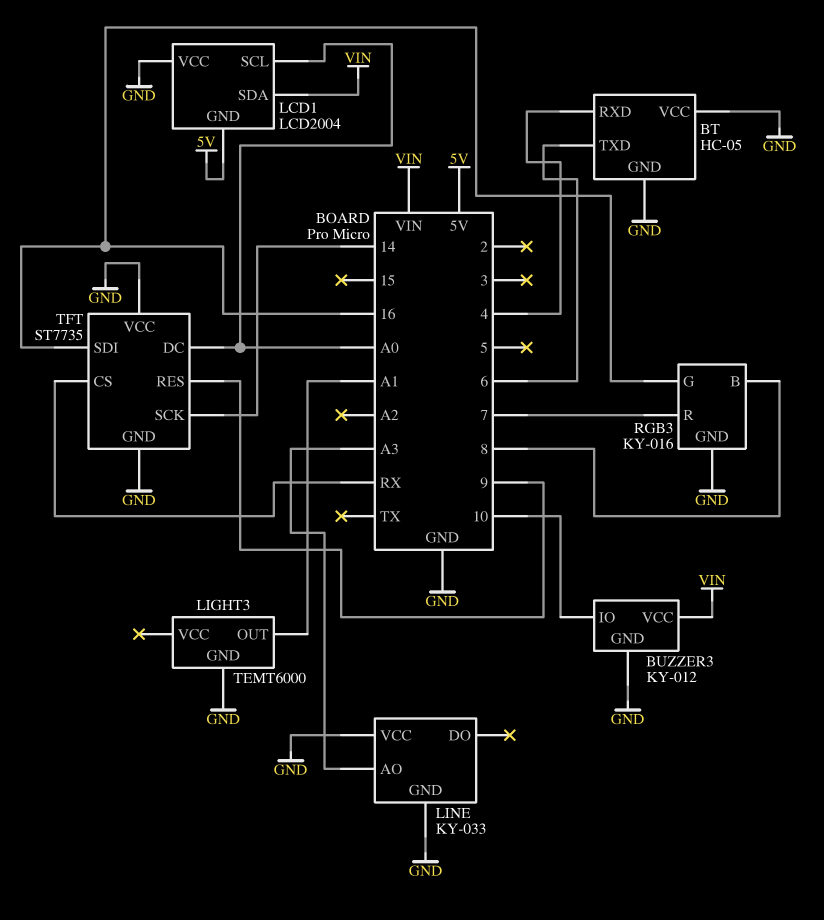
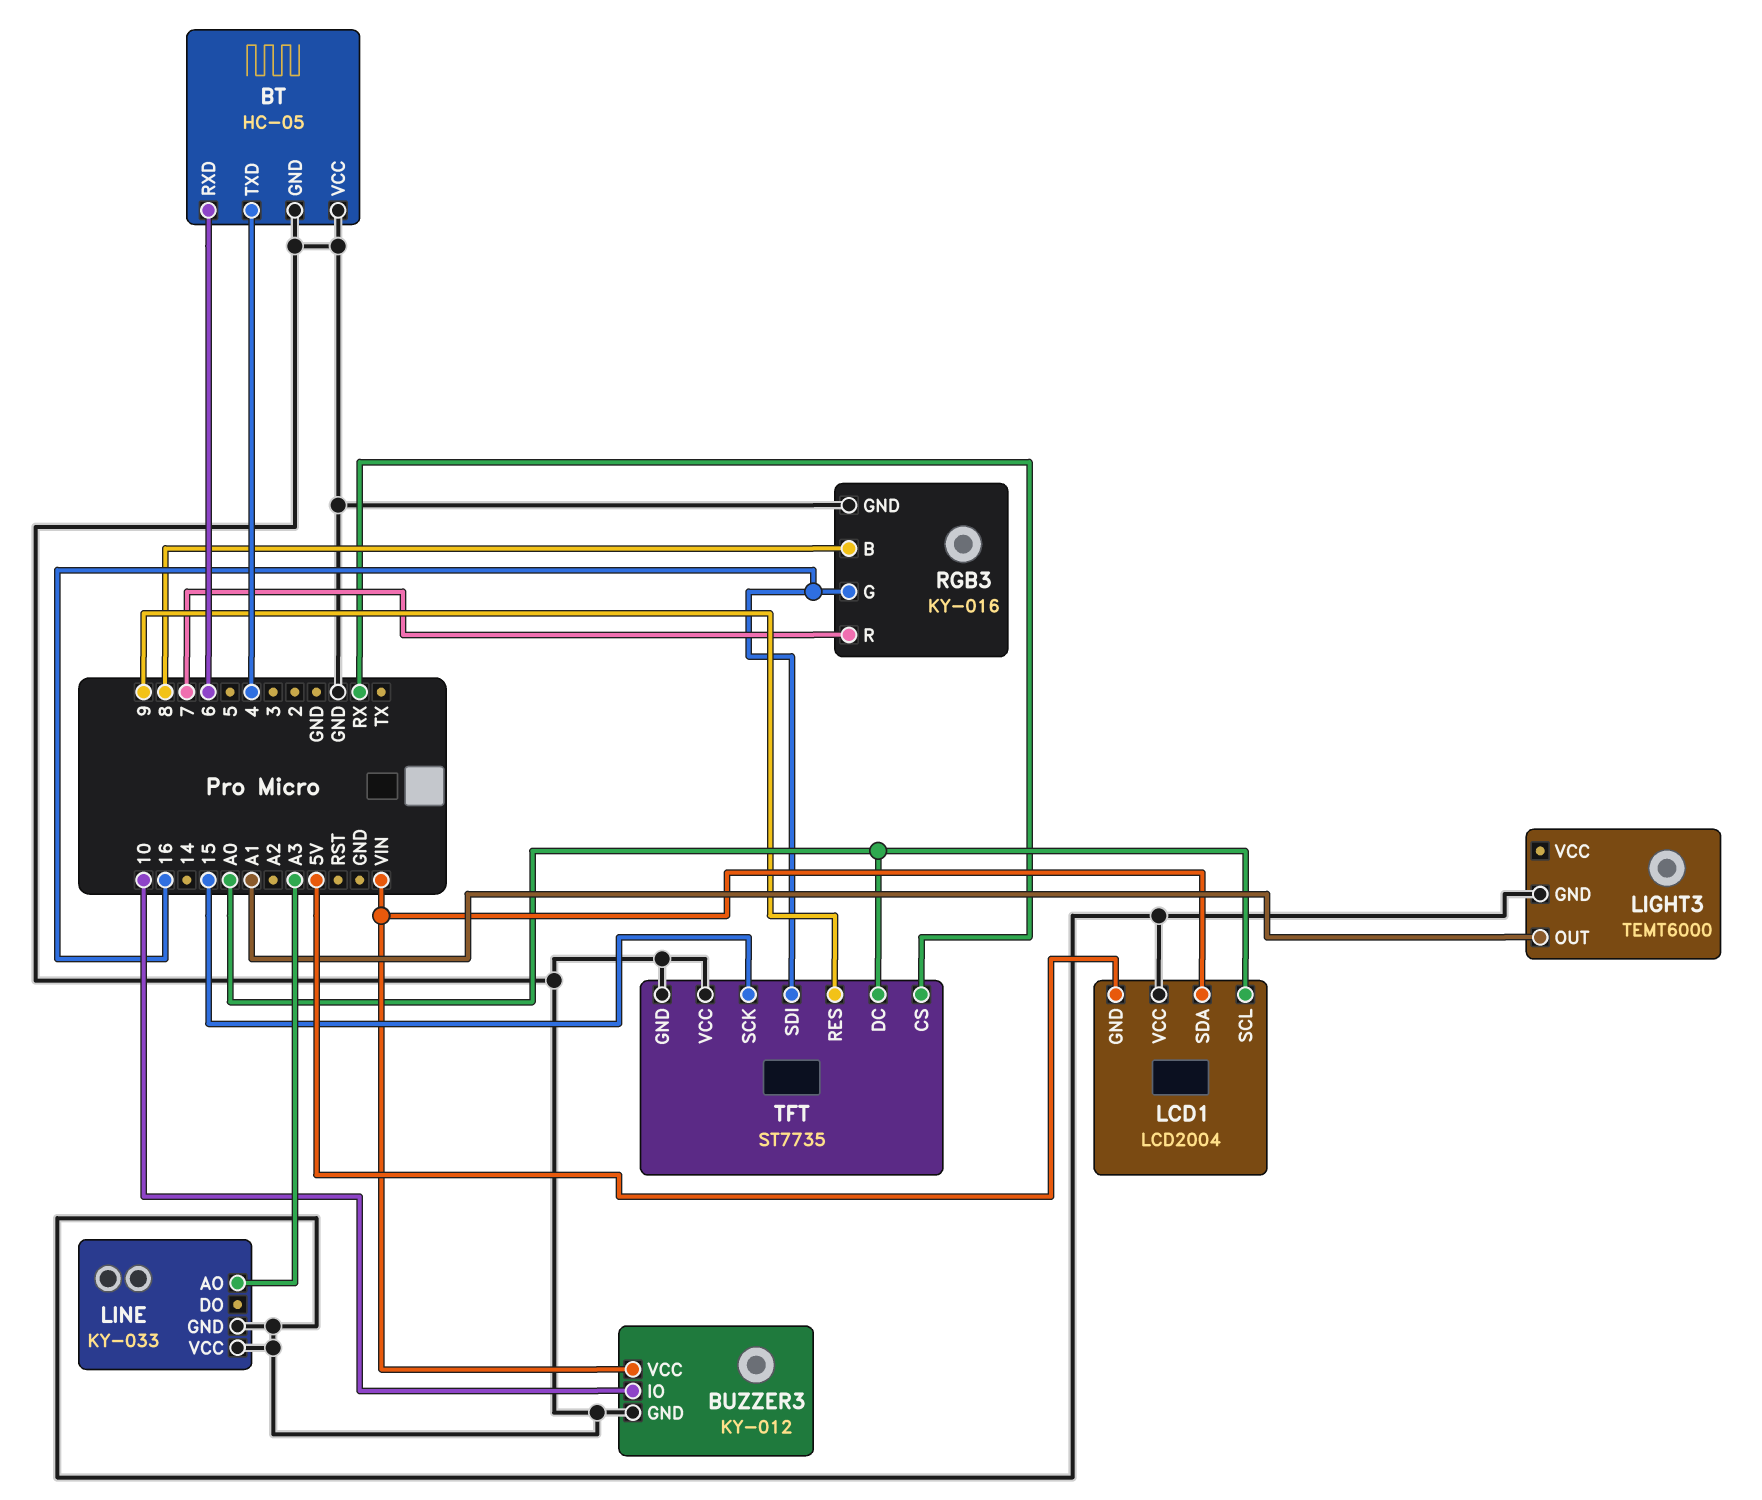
BT pin RXD: 4 -> 6
BT pin TXD: 6 -> 4
TFT pin SCK: 14 -> 15

